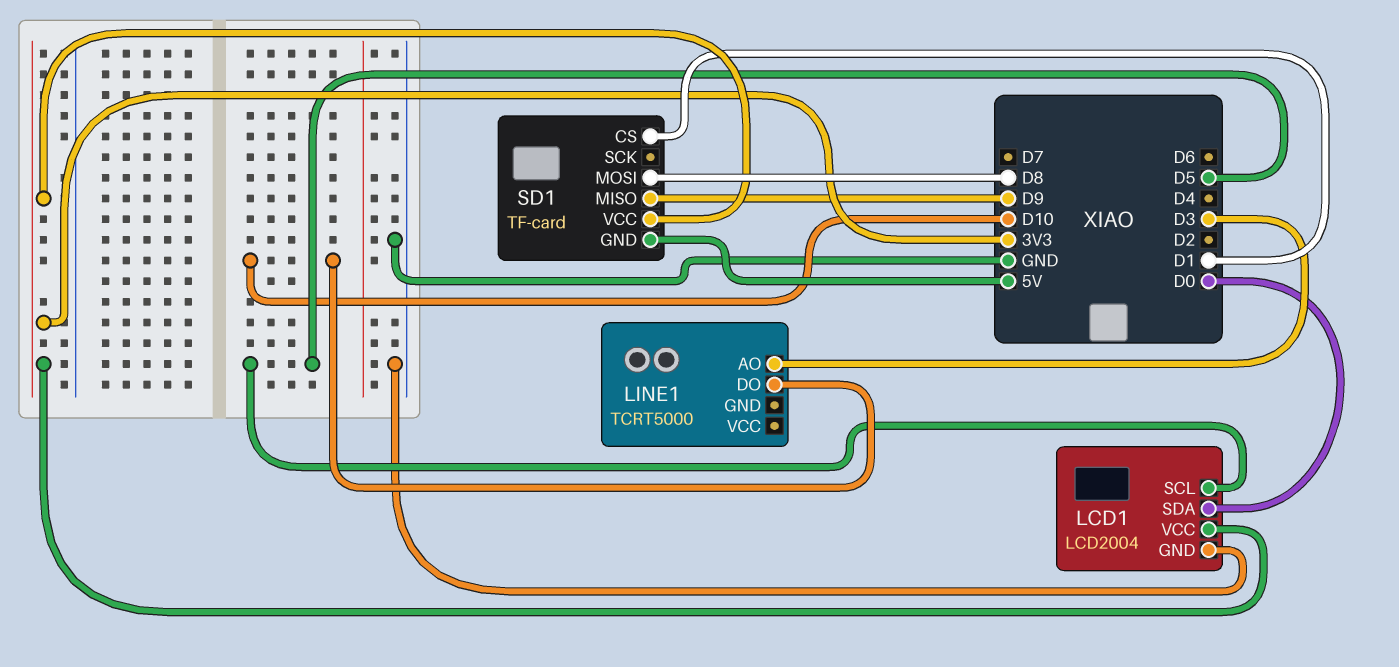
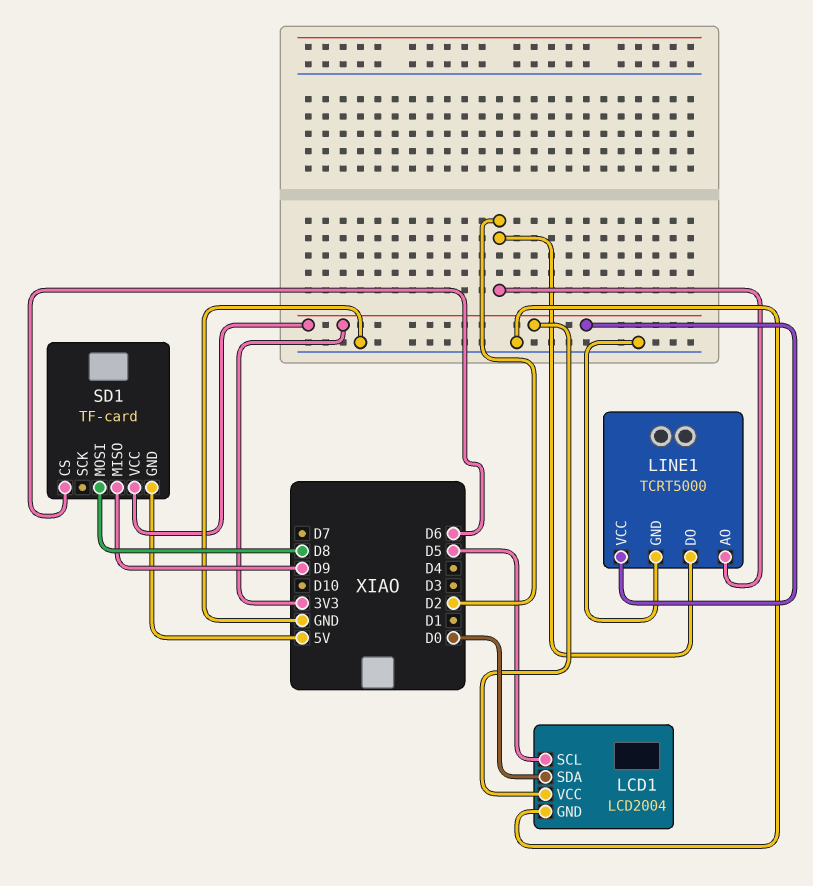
LINE1 pin AO: D3 -> D2
LINE1 pin DO: D10 -> D2
LINE1 pin GND: none -> GND
LINE1 pin VCC: none -> 3V3
SD1 pin CS: D1 -> D6

